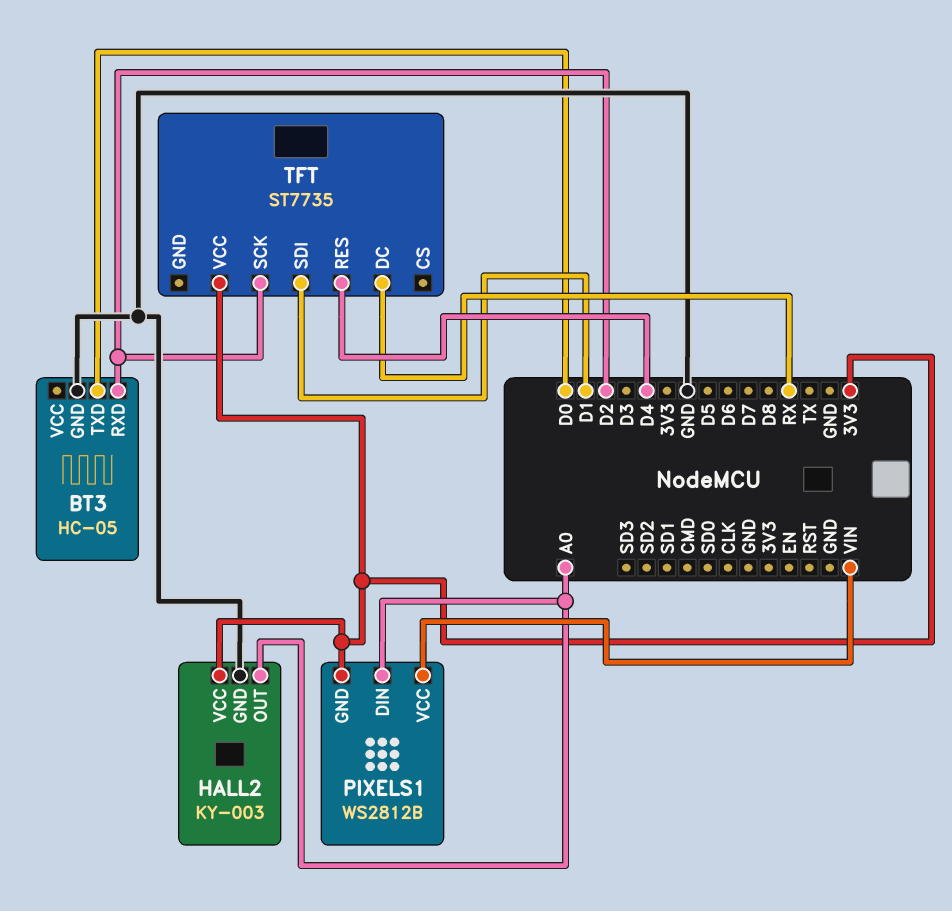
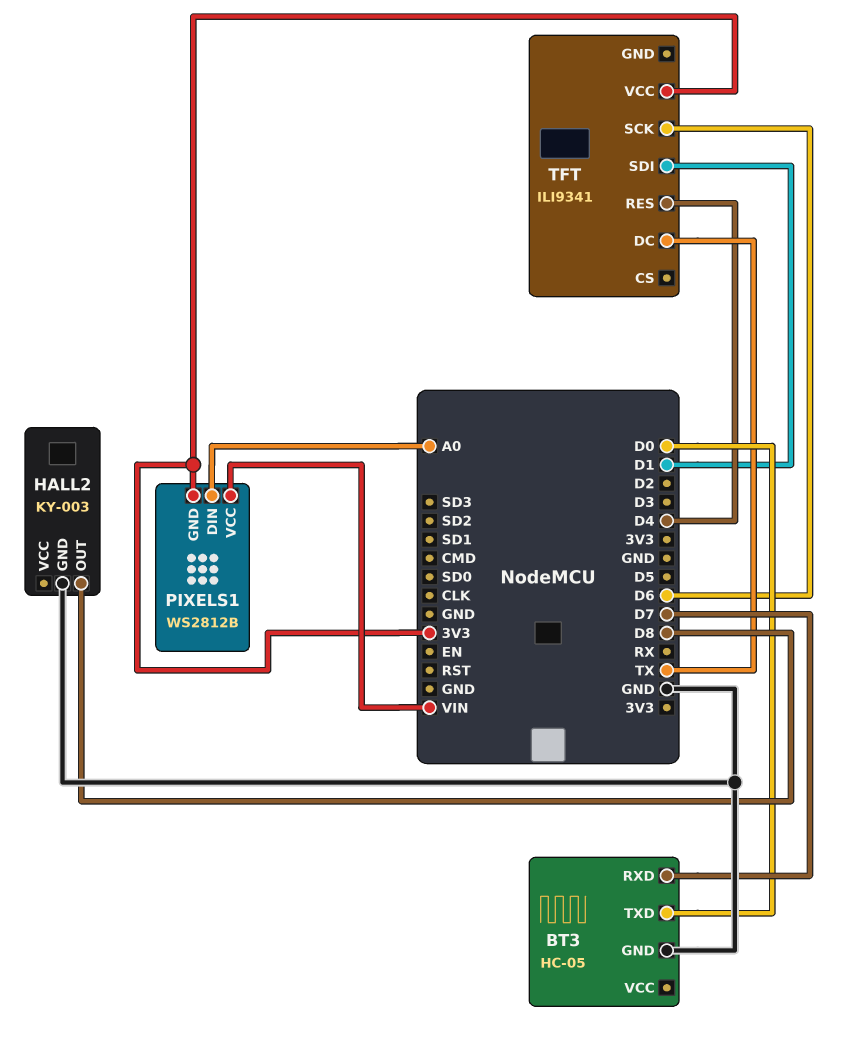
BT3 pin RXD: D2 -> D7
HALL2 pin OUT: A0 -> D8
HALL2 pin VCC: 3V3 -> none
TFT: ST7735 -> ILI9341
TFT pin DC: RX -> TX
TFT pin SCK: D2 -> D6

